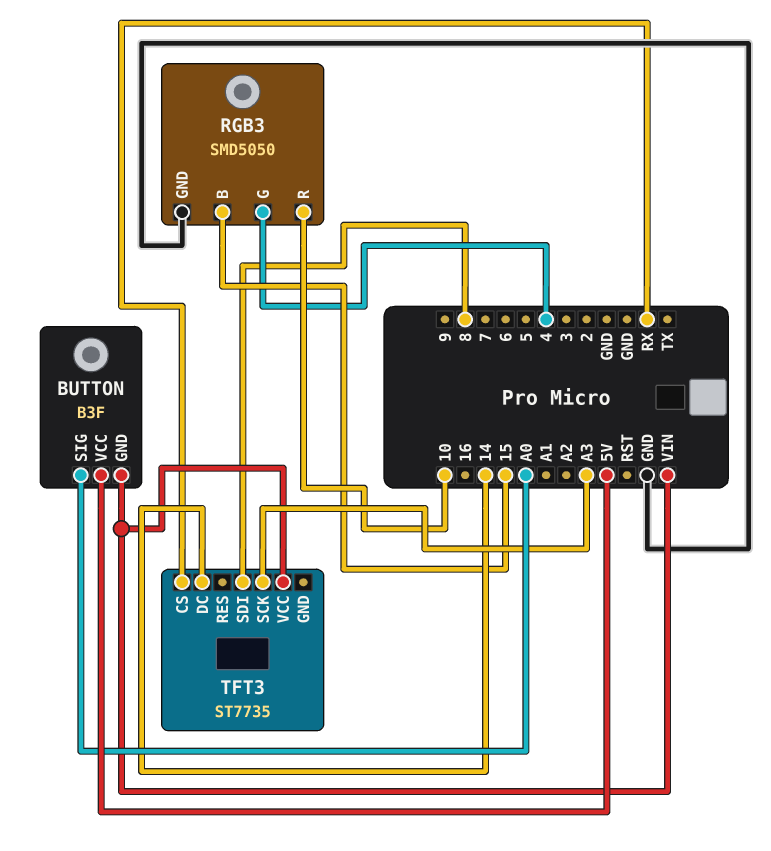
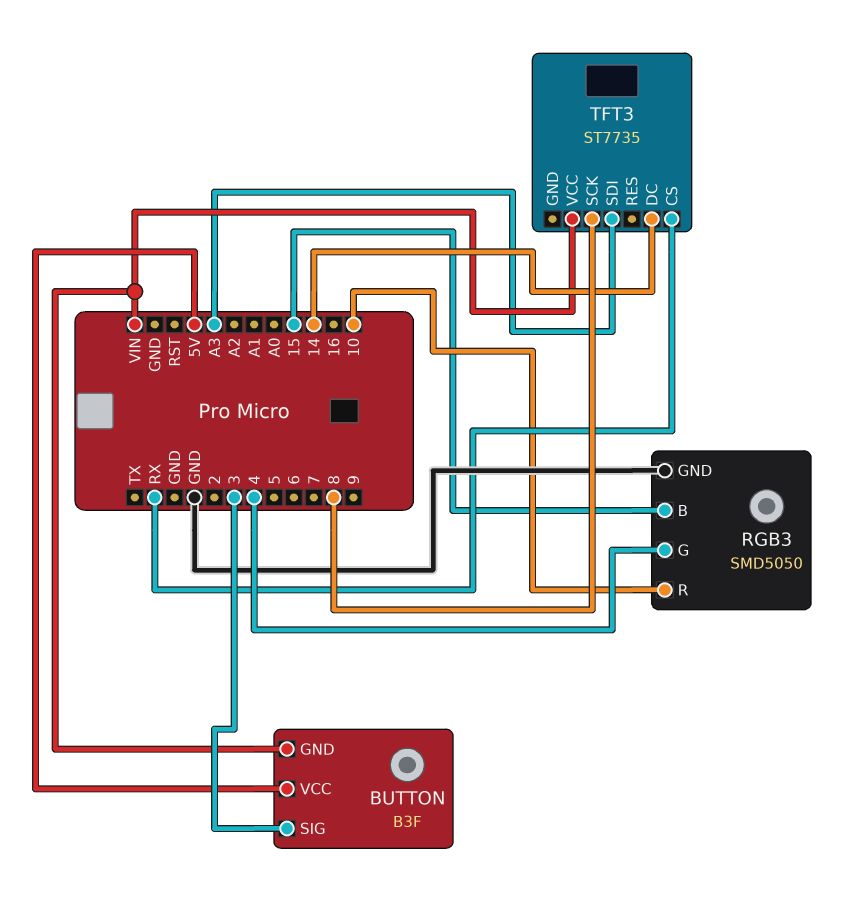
BUTTON pin SIG: A0 -> 3
TFT3 pin SCK: A3 -> 8
TFT3 pin SDI: 8 -> A3

